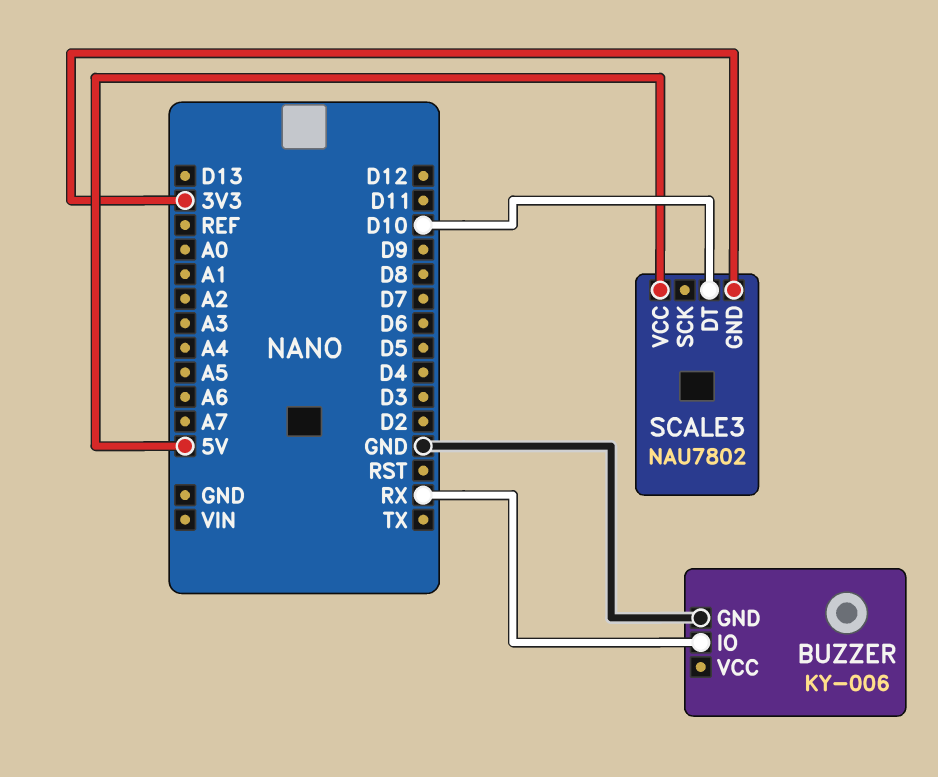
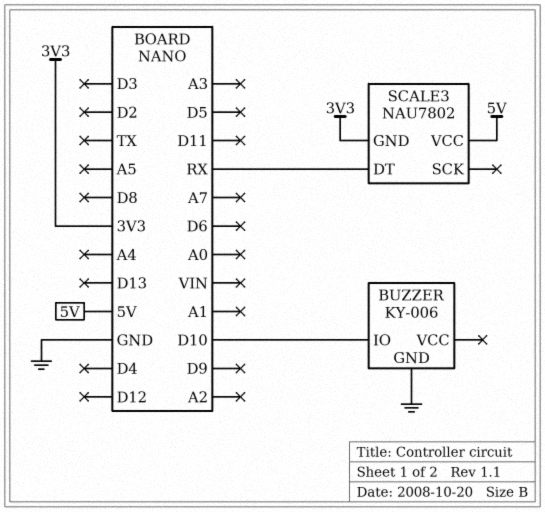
BUZZER pin IO: RX -> D10
SCALE3 pin DT: D10 -> RX

